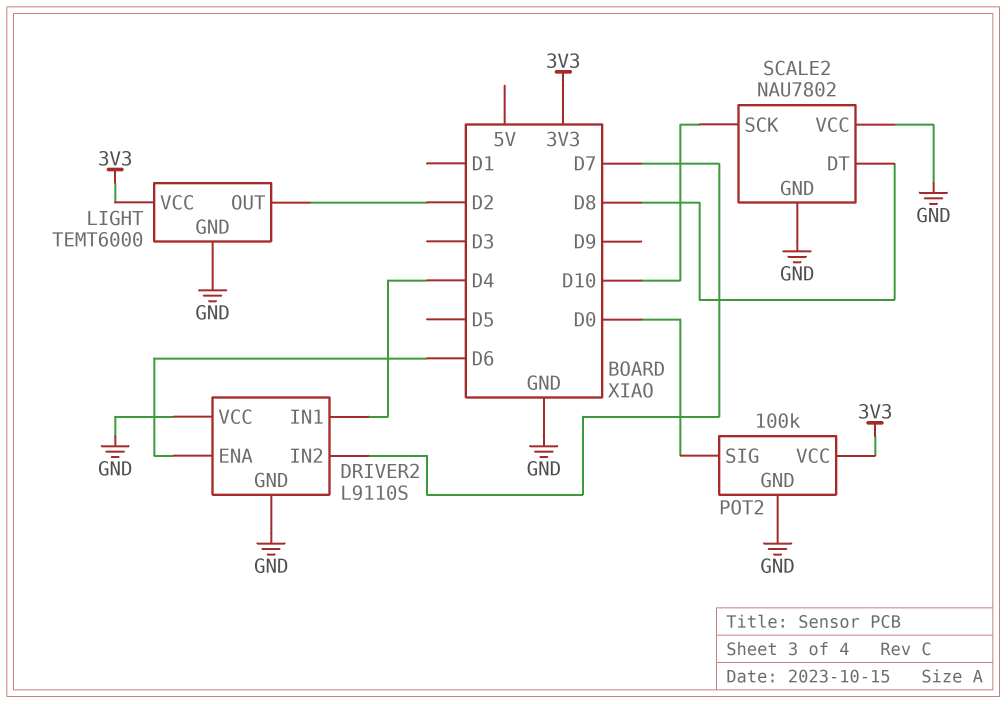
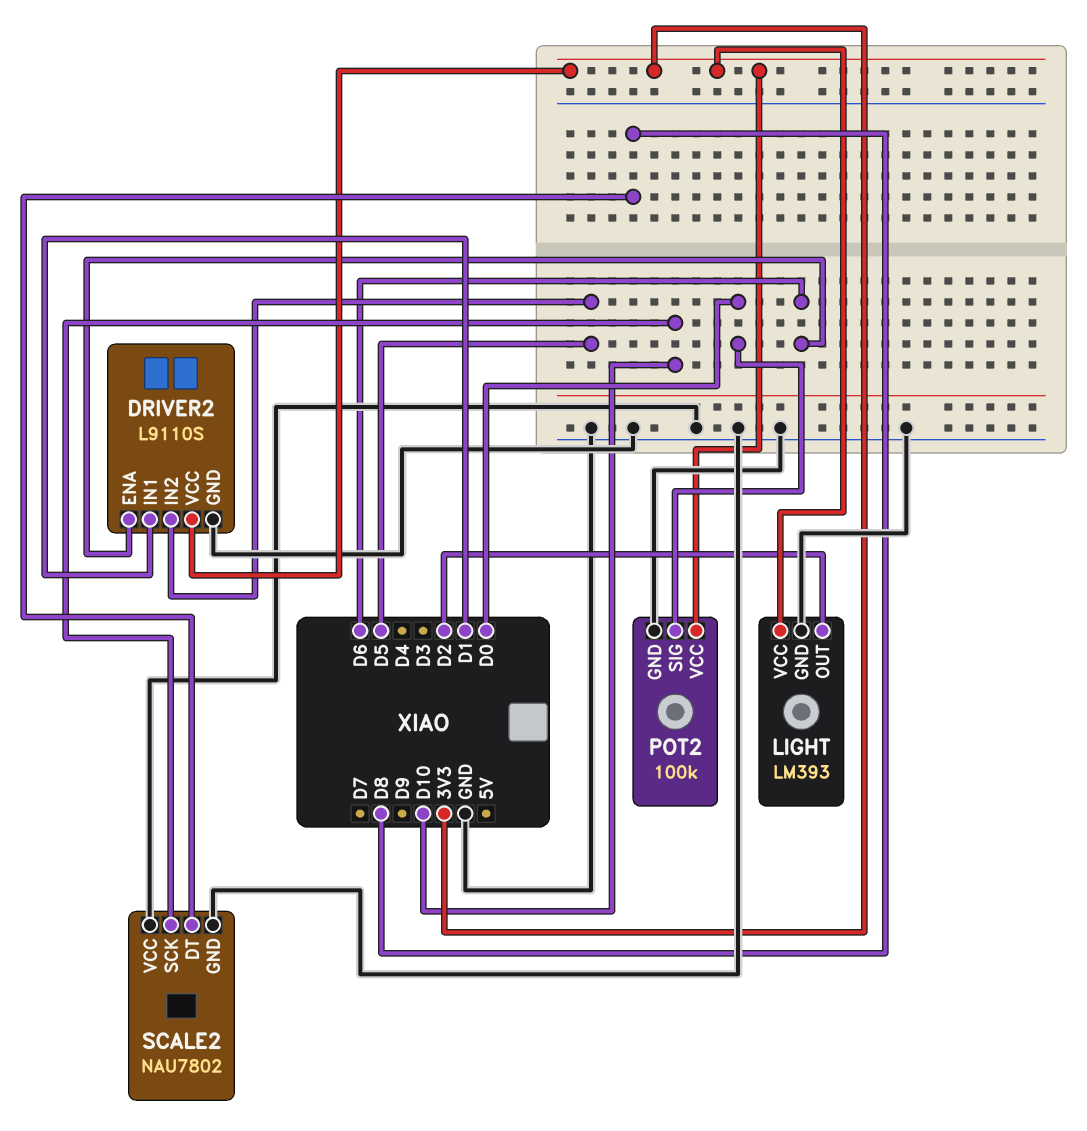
DRIVER2 pin IN1: D4 -> D1
DRIVER2 pin IN2: D7 -> D5
DRIVER2 pin VCC: GND -> 3V3
LIGHT: TEMT6000 -> LM393

